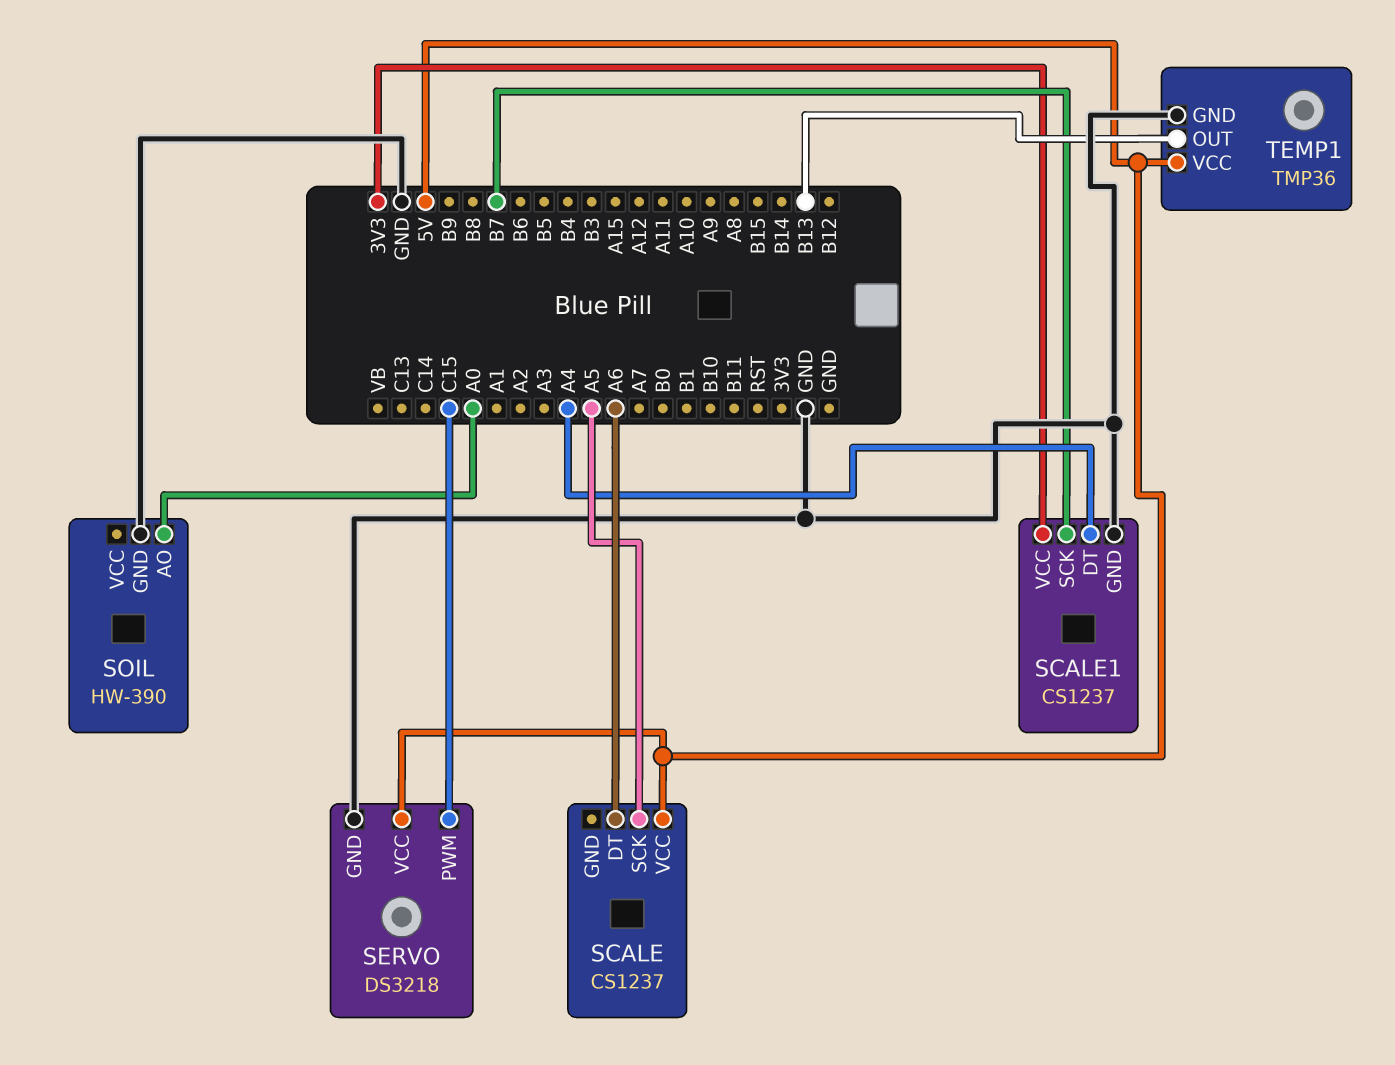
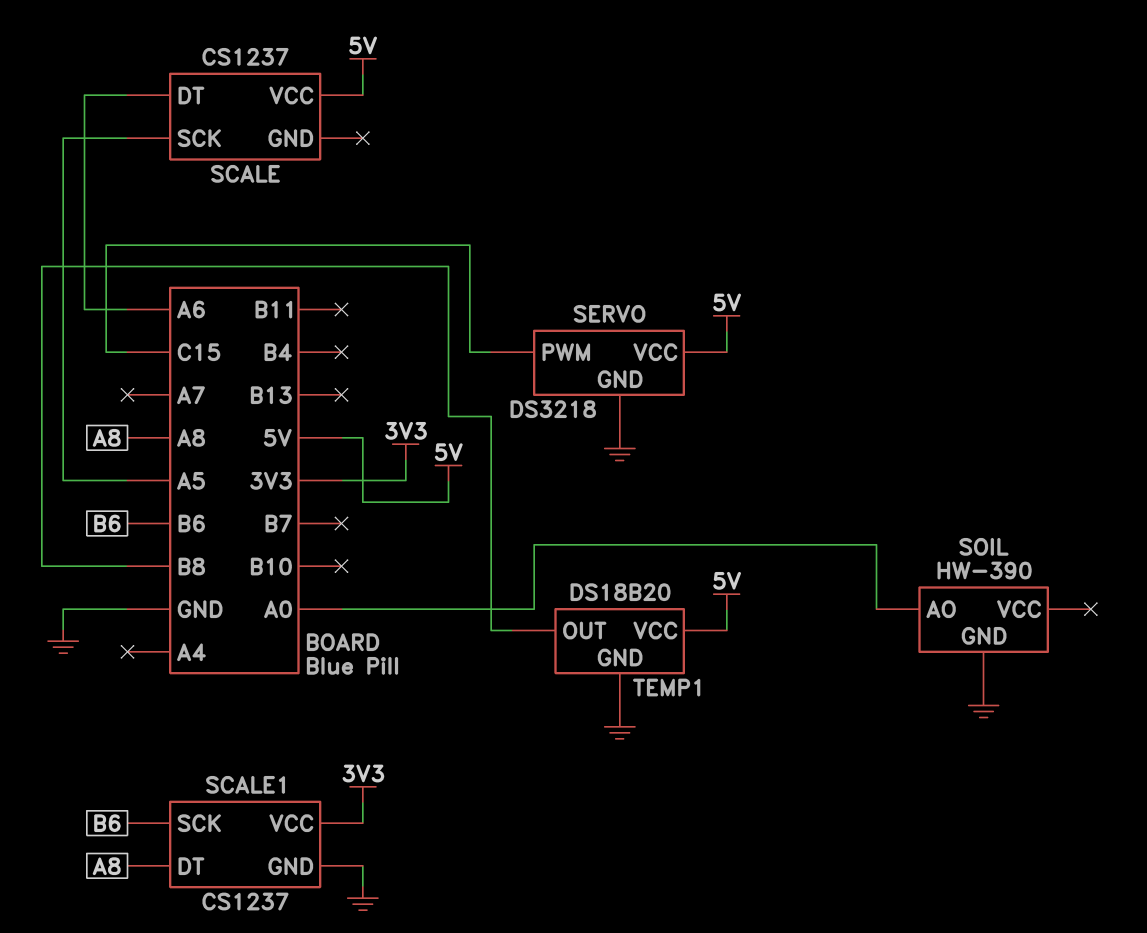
SCALE1 pin DT: A4 -> A8
SCALE1 pin SCK: B7 -> B6
TEMP1: TMP36 -> DS18B20
TEMP1 pin OUT: B13 -> B8

